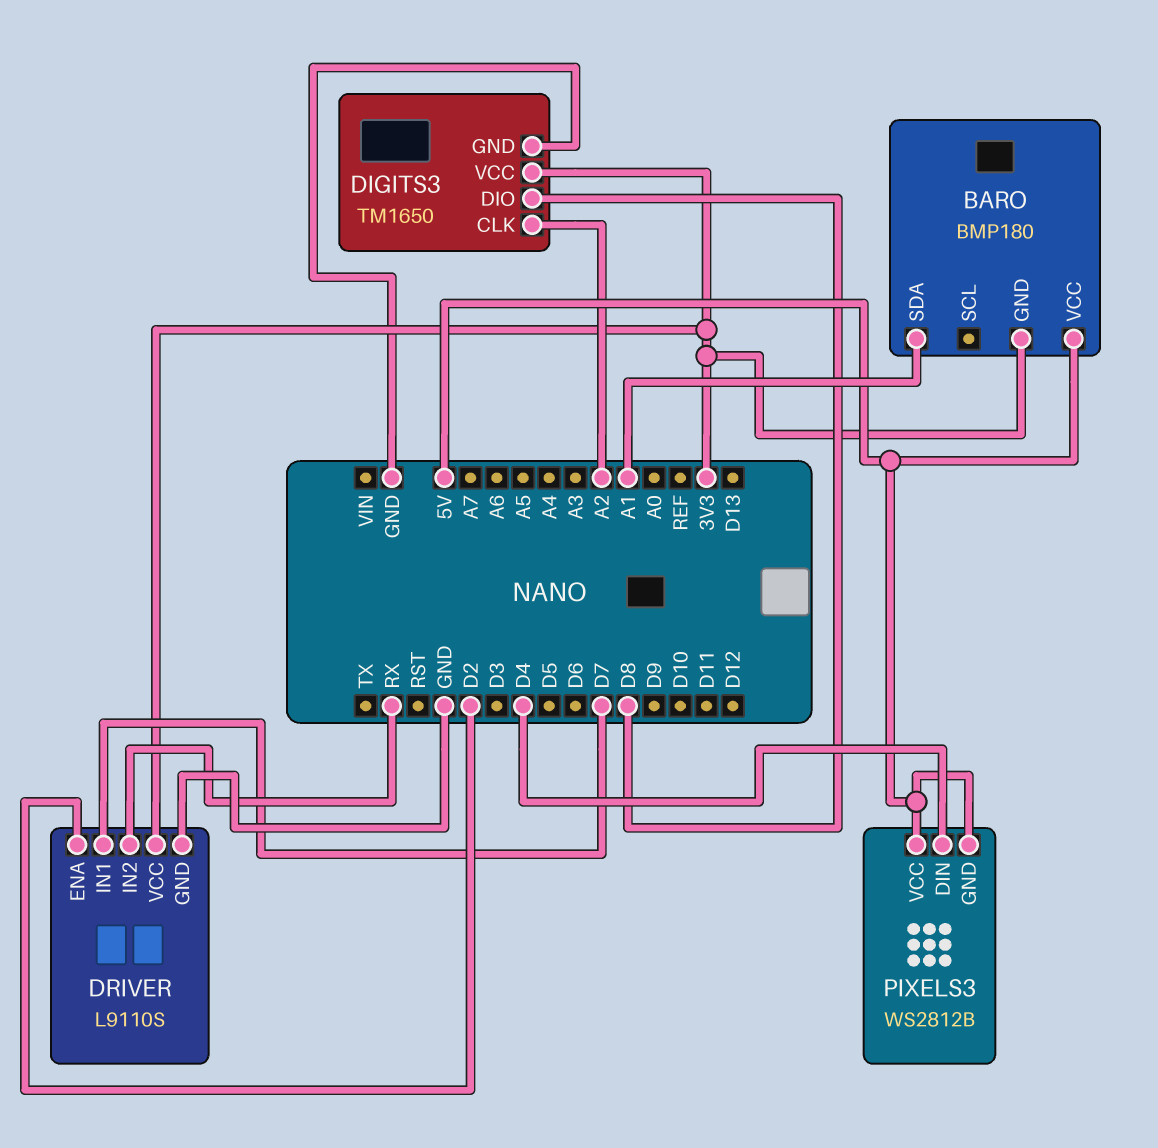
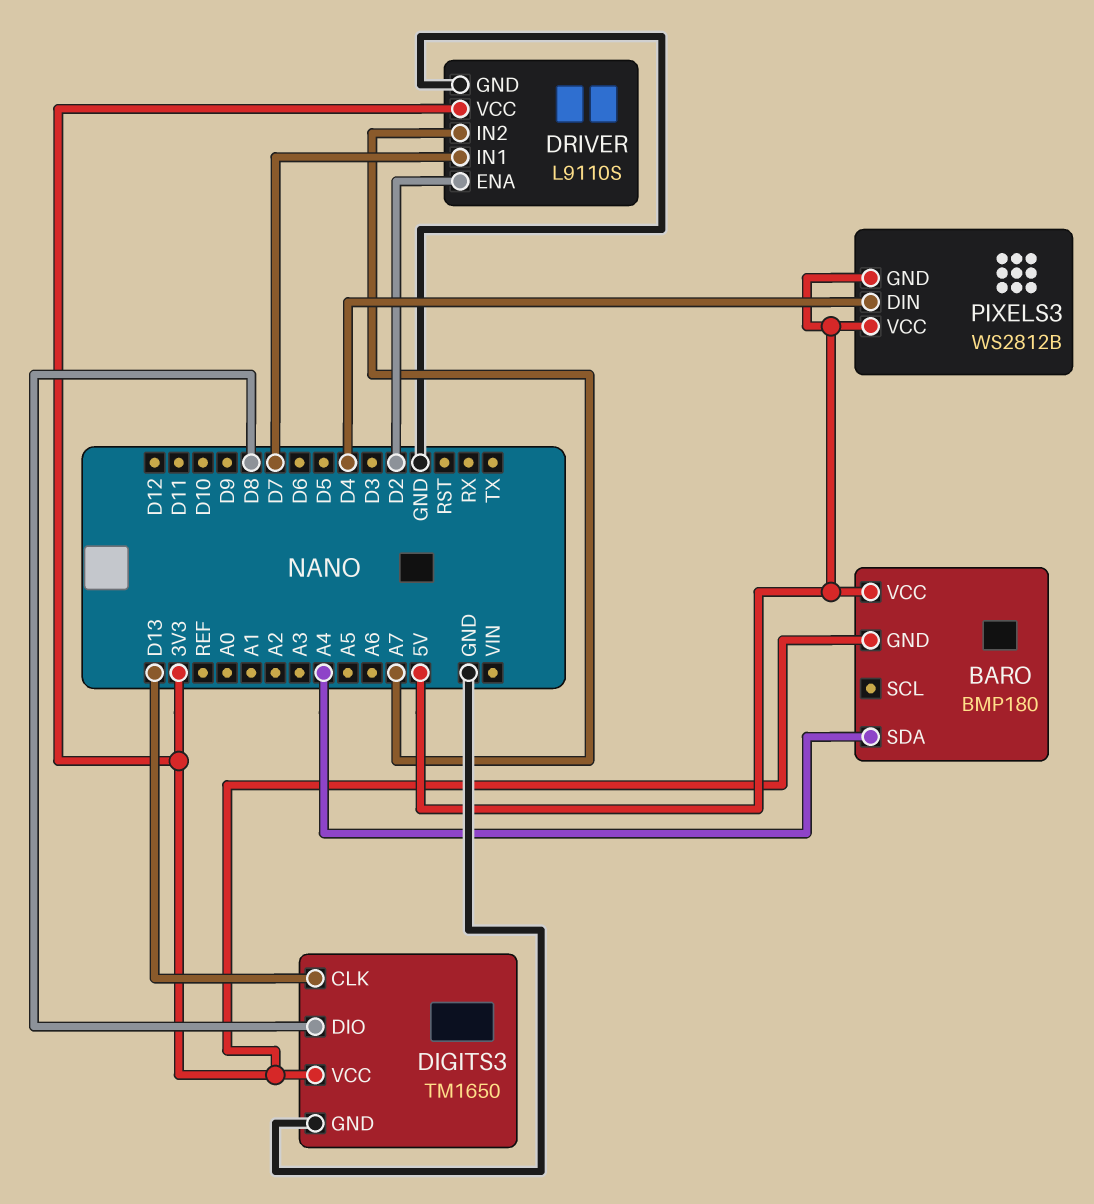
BARO pin SDA: A1 -> A4
DIGITS3 pin CLK: A2 -> D13
DRIVER pin IN2: RX -> A7

